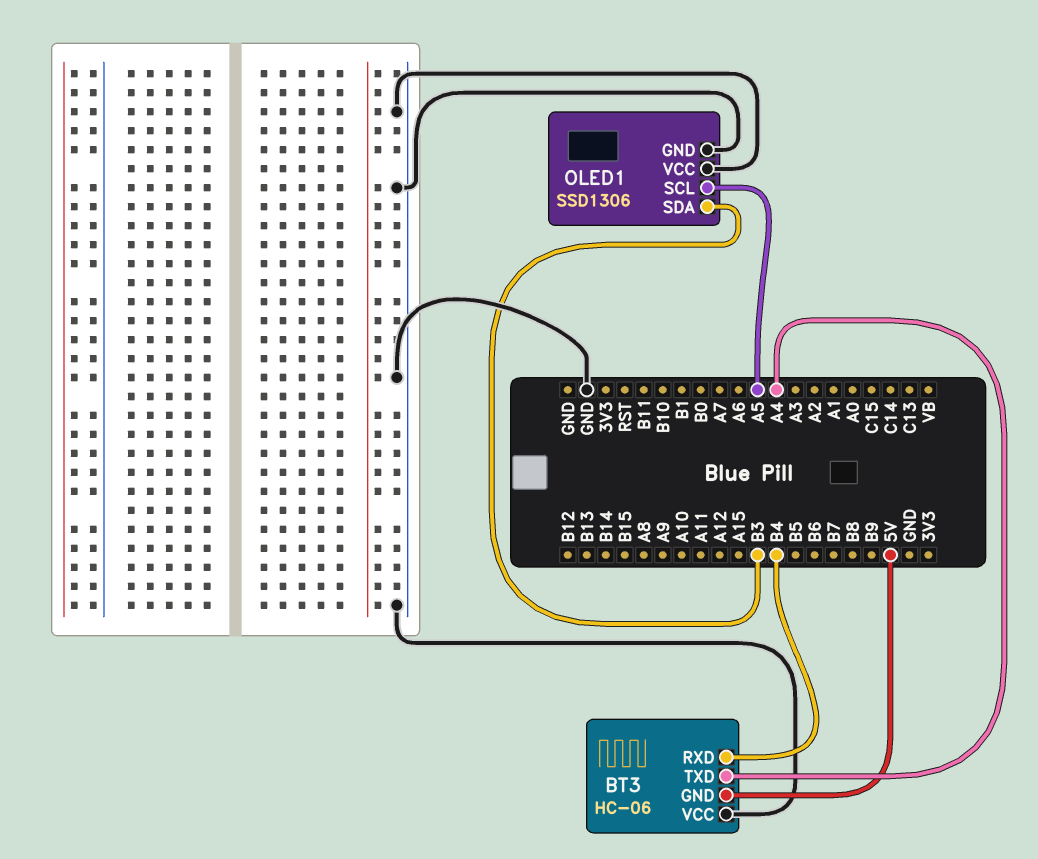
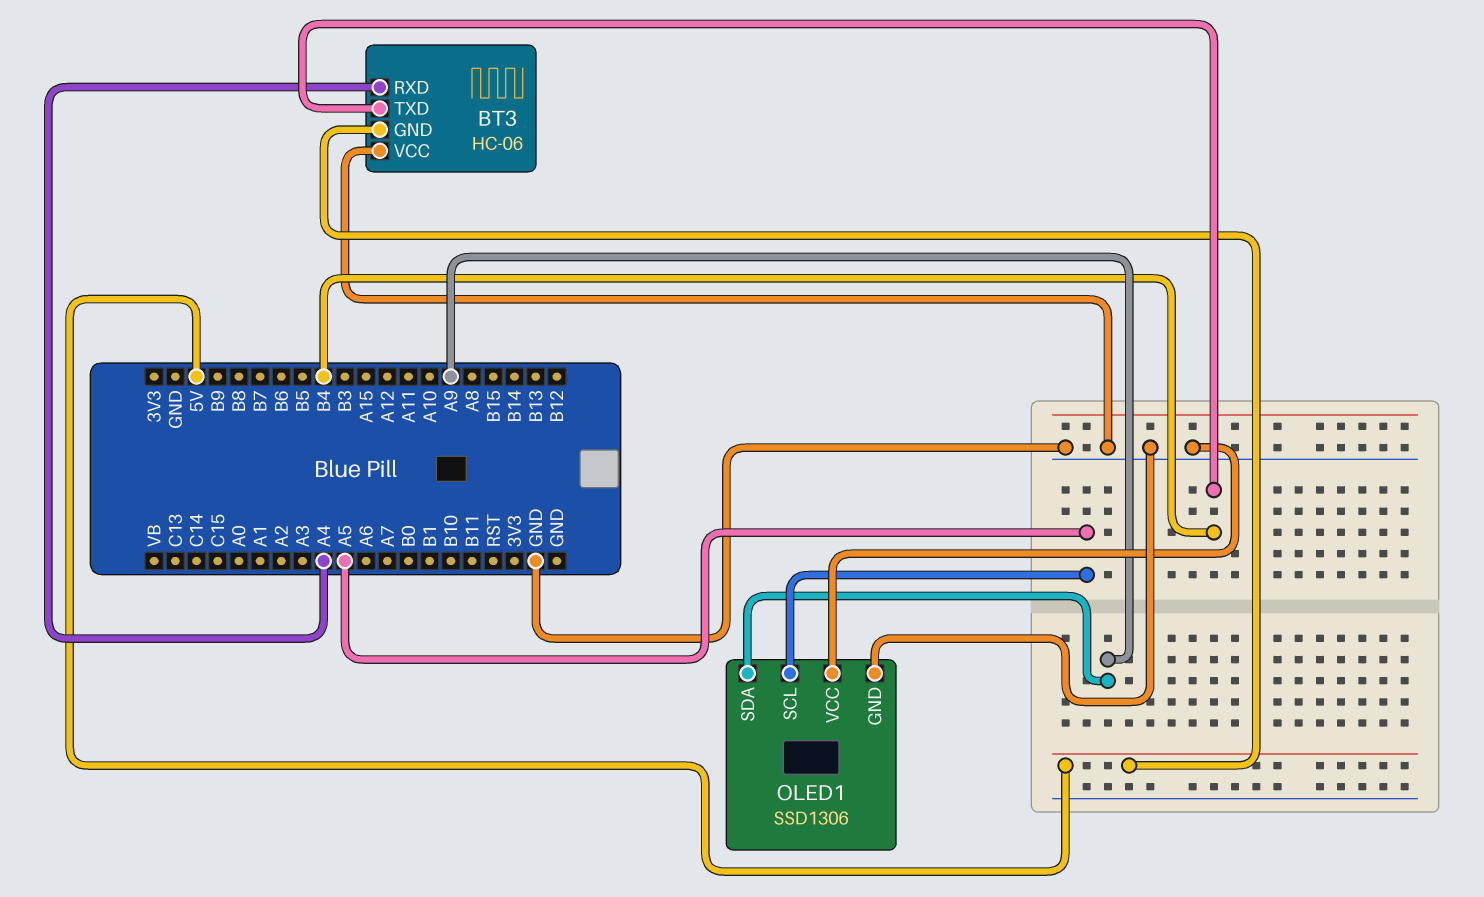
BT3 pin RXD: B4 -> A4
BT3 pin TXD: A4 -> B4
OLED1 pin SDA: B3 -> A9

